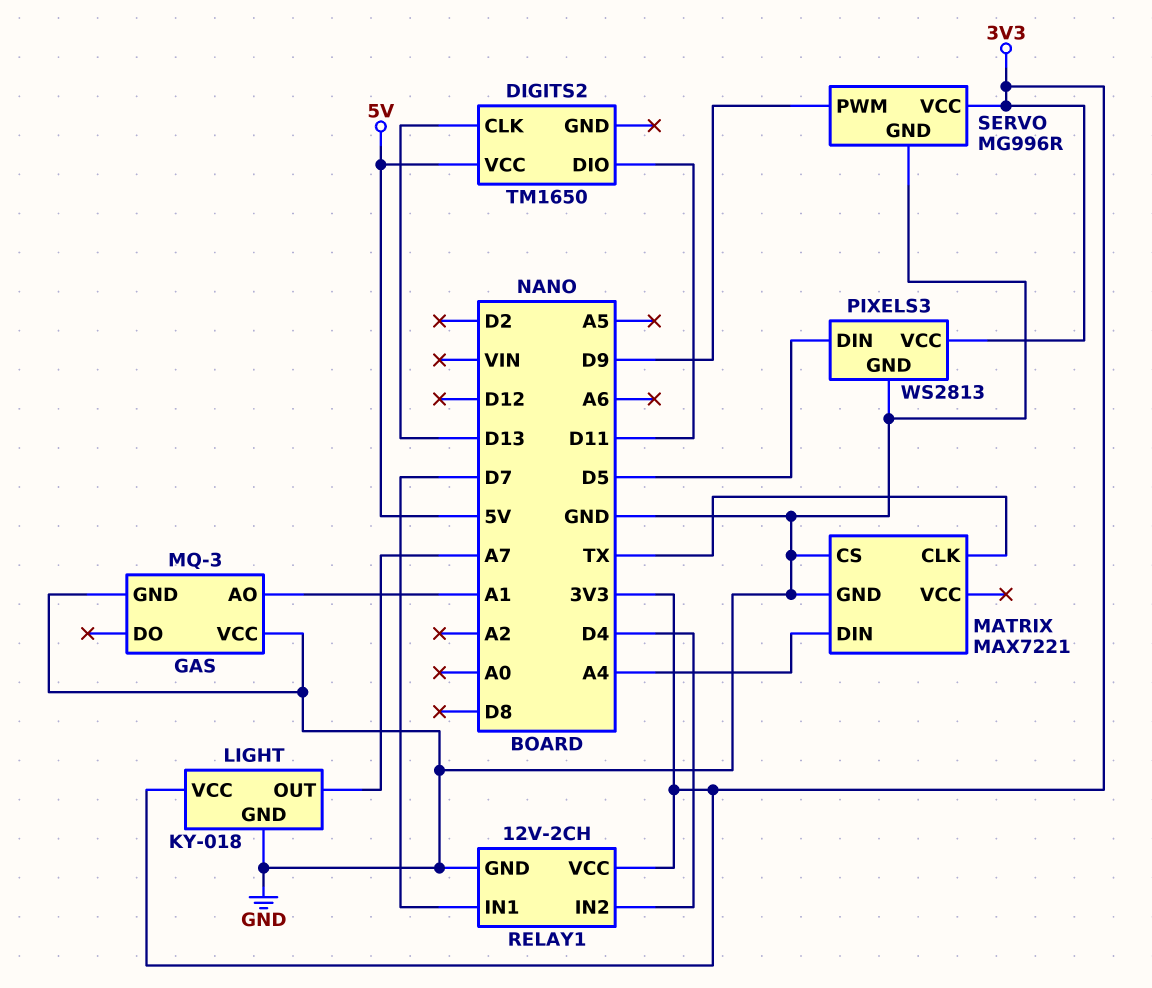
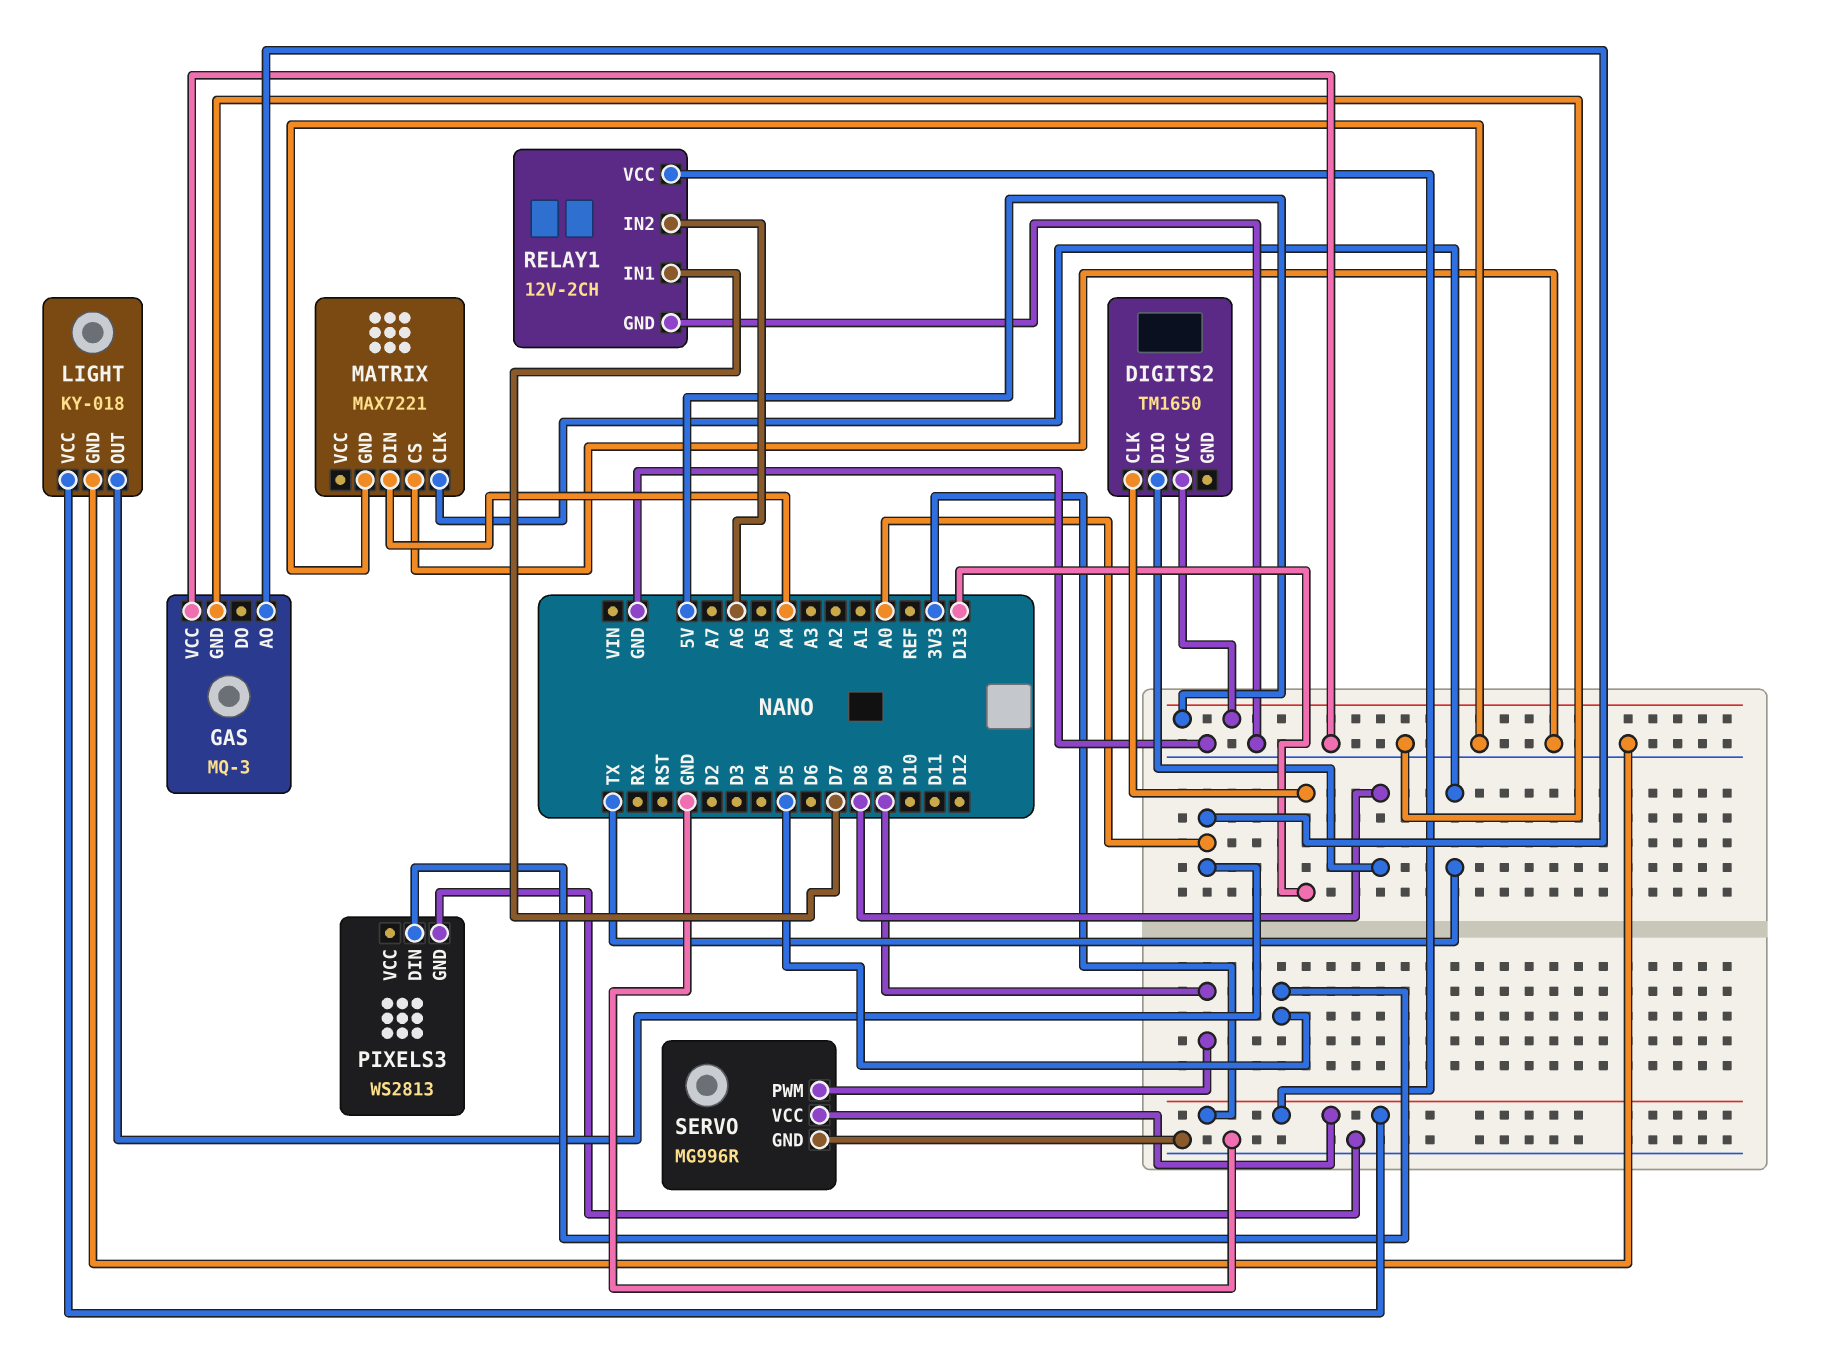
DIGITS2 pin DIO: D11 -> D8
GAS pin AO: A1 -> A0
LIGHT pin OUT: A7 -> A0
PIXELS3 pin VCC: 3V3 -> none
RELAY1 pin IN2: D4 -> A6

